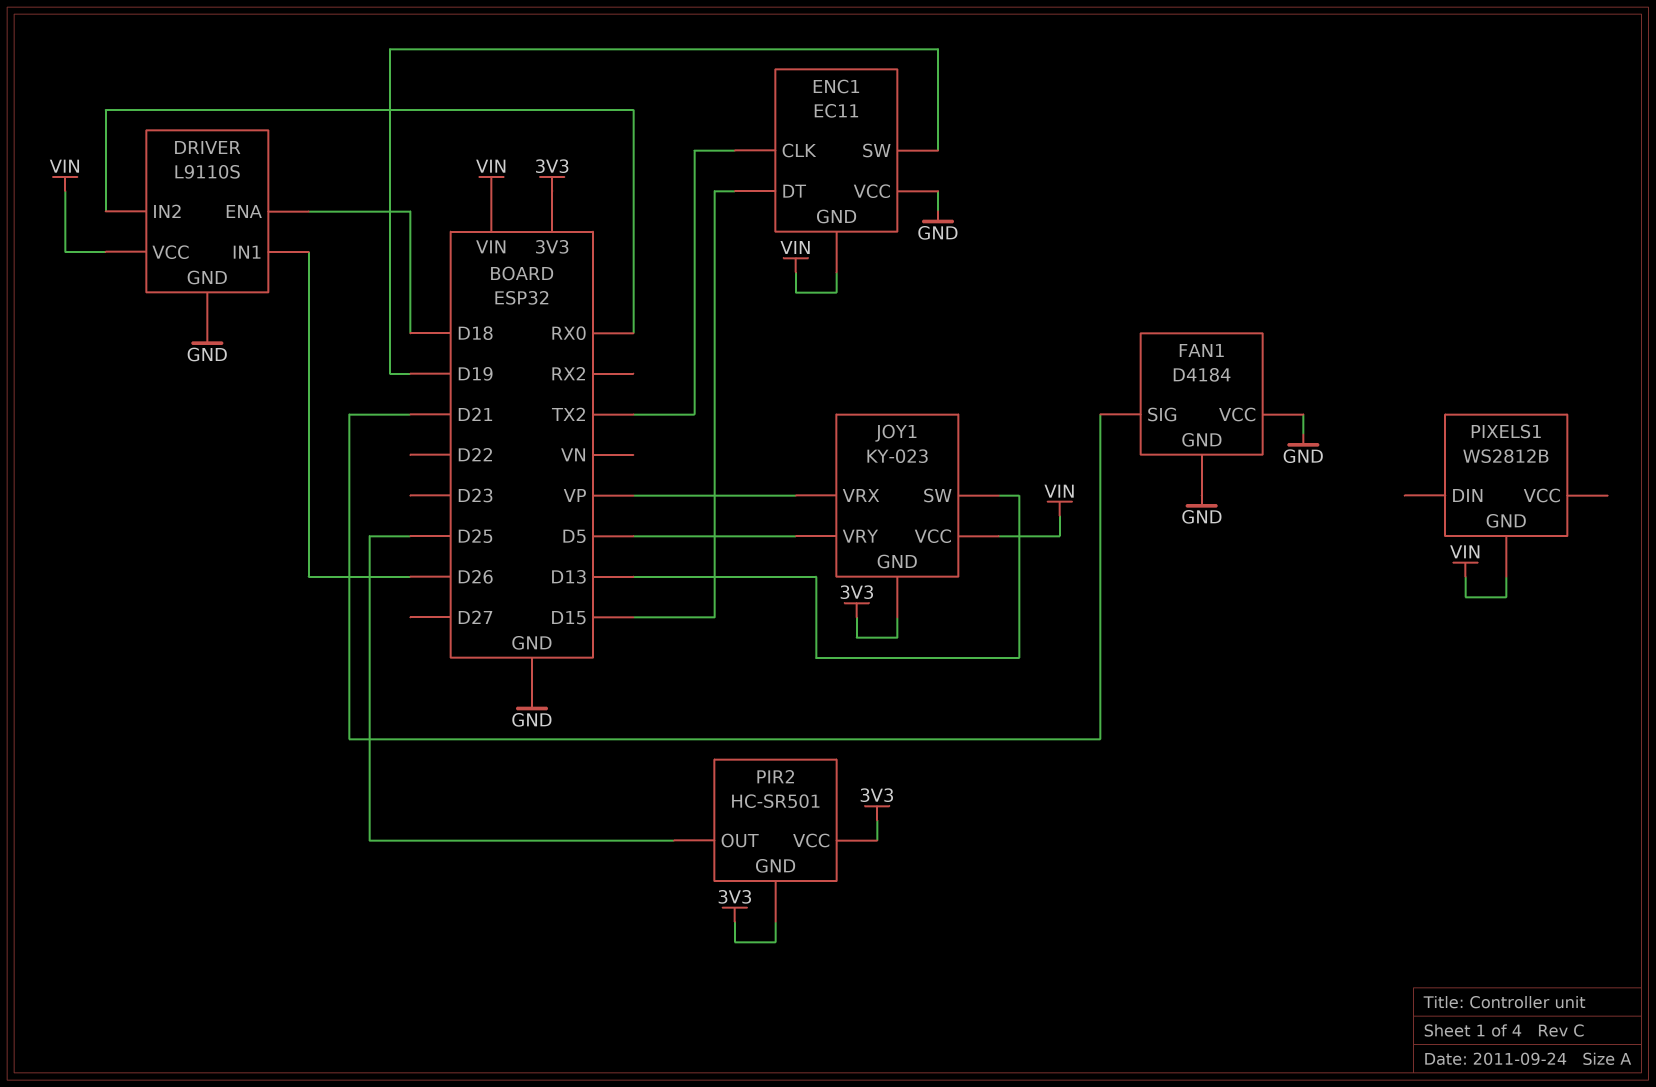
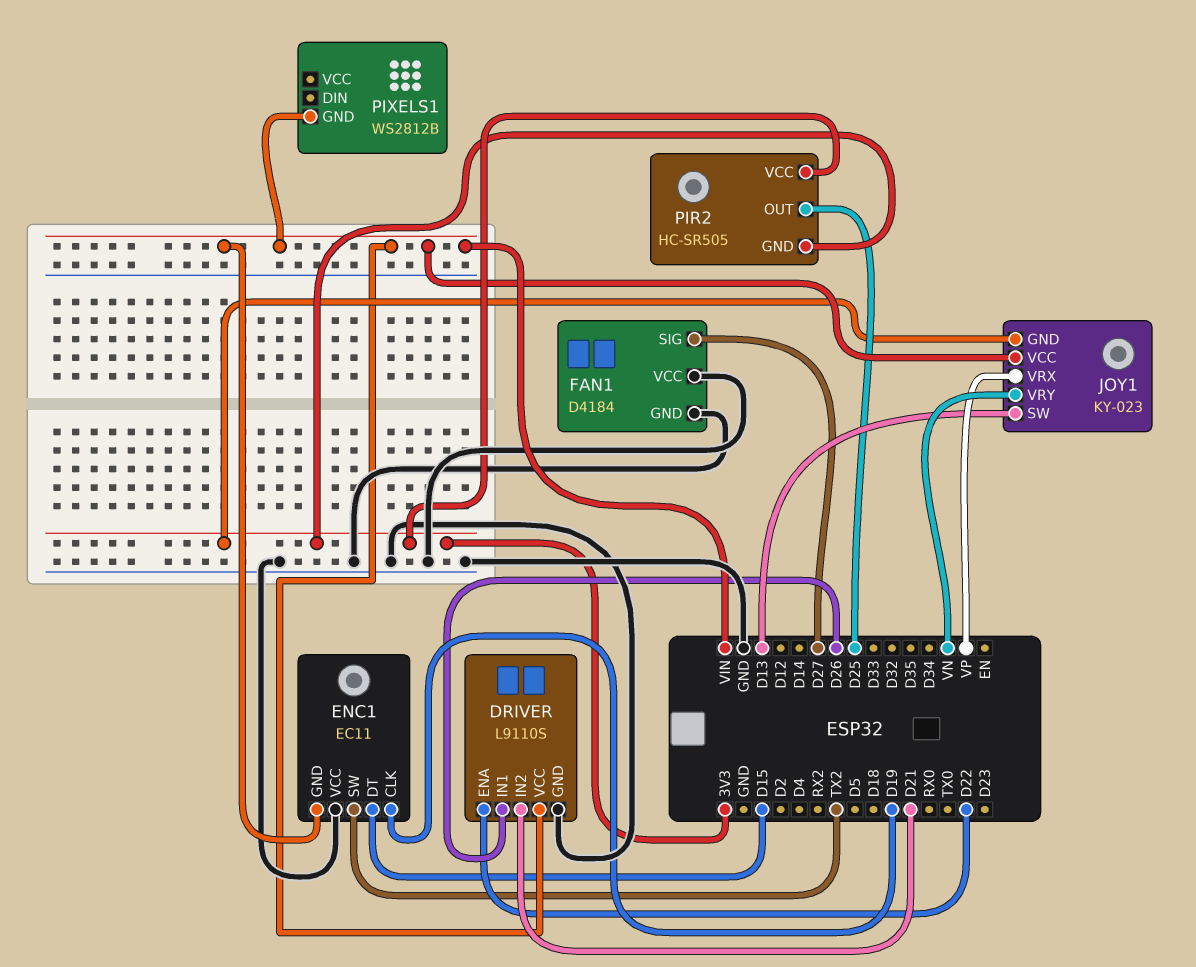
DRIVER pin ENA: D18 -> D22
DRIVER pin IN2: RX0 -> D21
ENC1 pin CLK: TX2 -> D19
ENC1 pin SW: D19 -> TX2
FAN1 pin SIG: D21 -> D27
JOY1 pin VRY: D5 -> VN
PIR2: HC-SR501 -> HC-SR505

